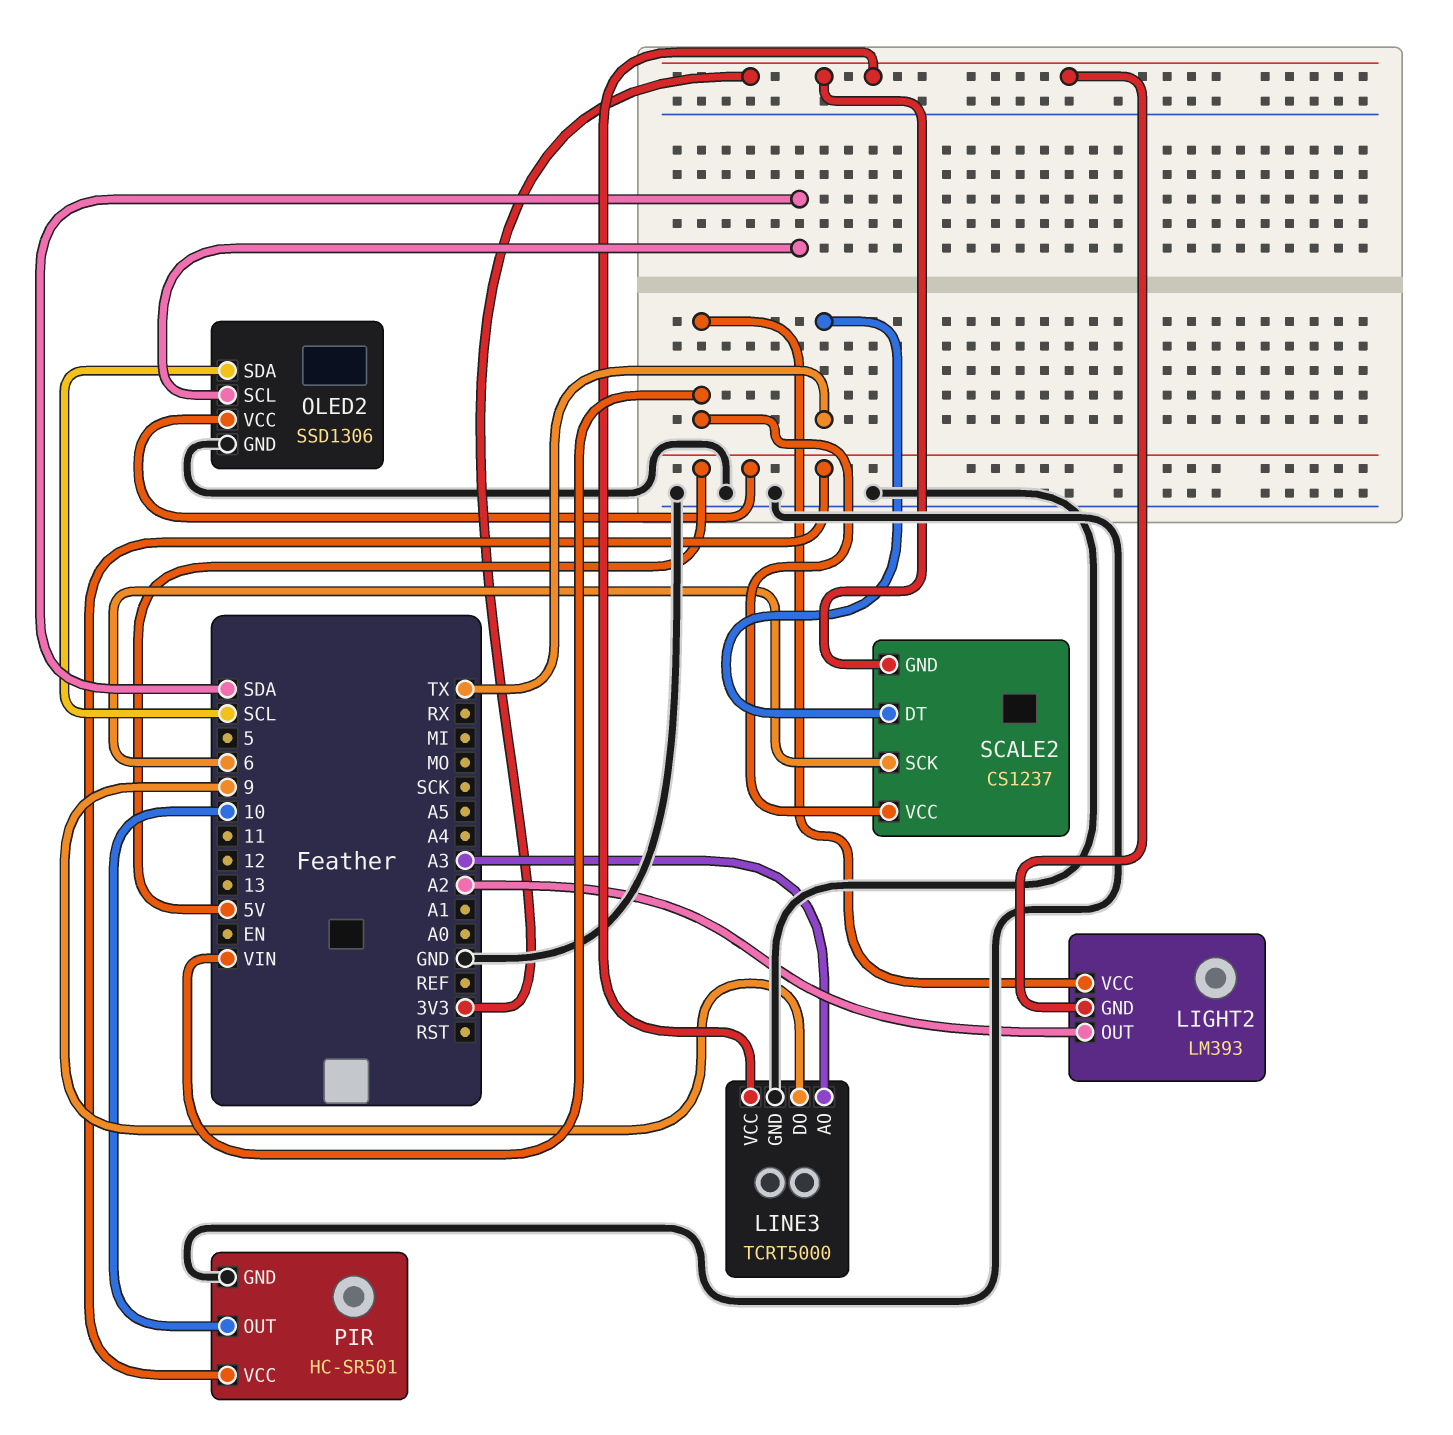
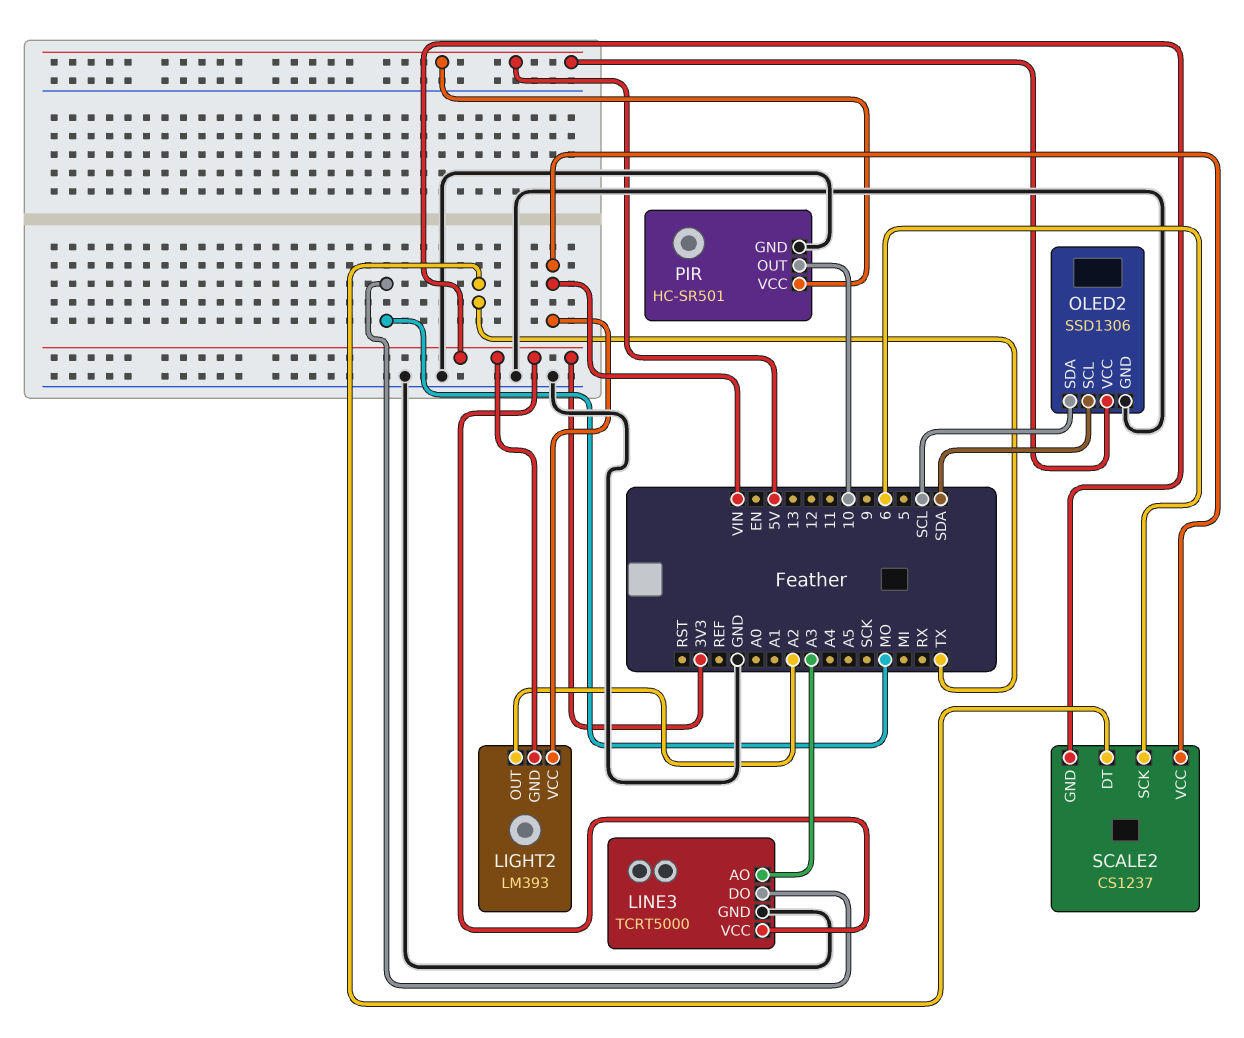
LINE3 pin DO: 9 -> MO

